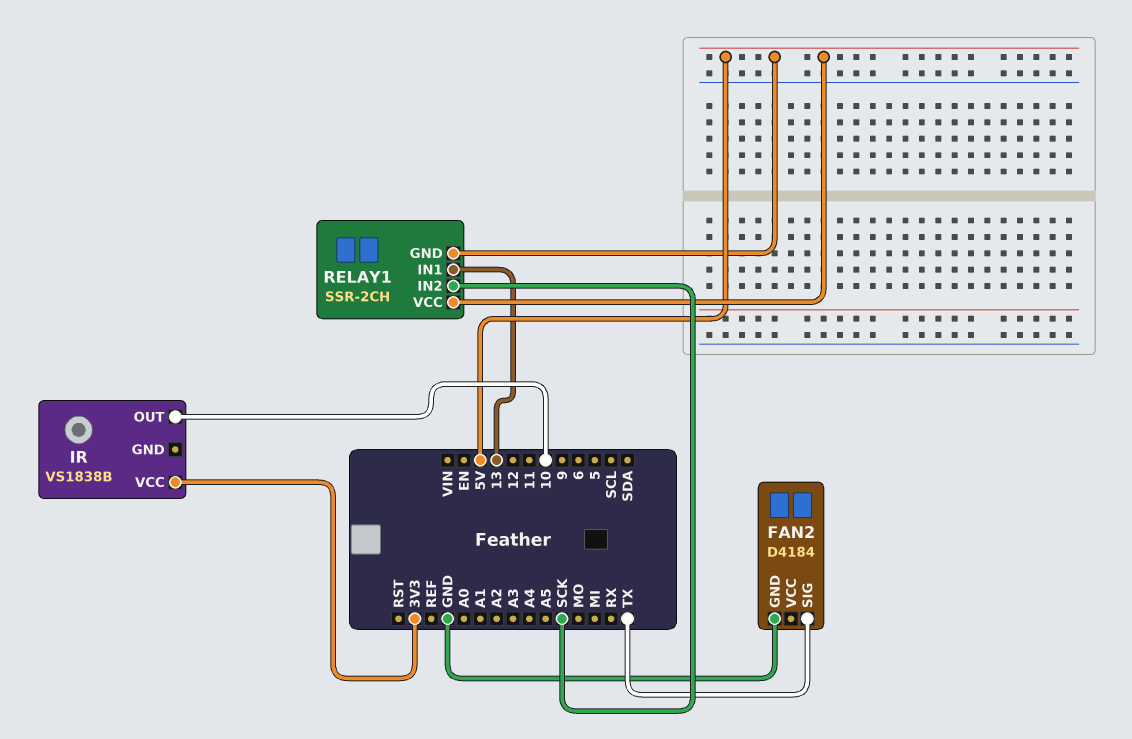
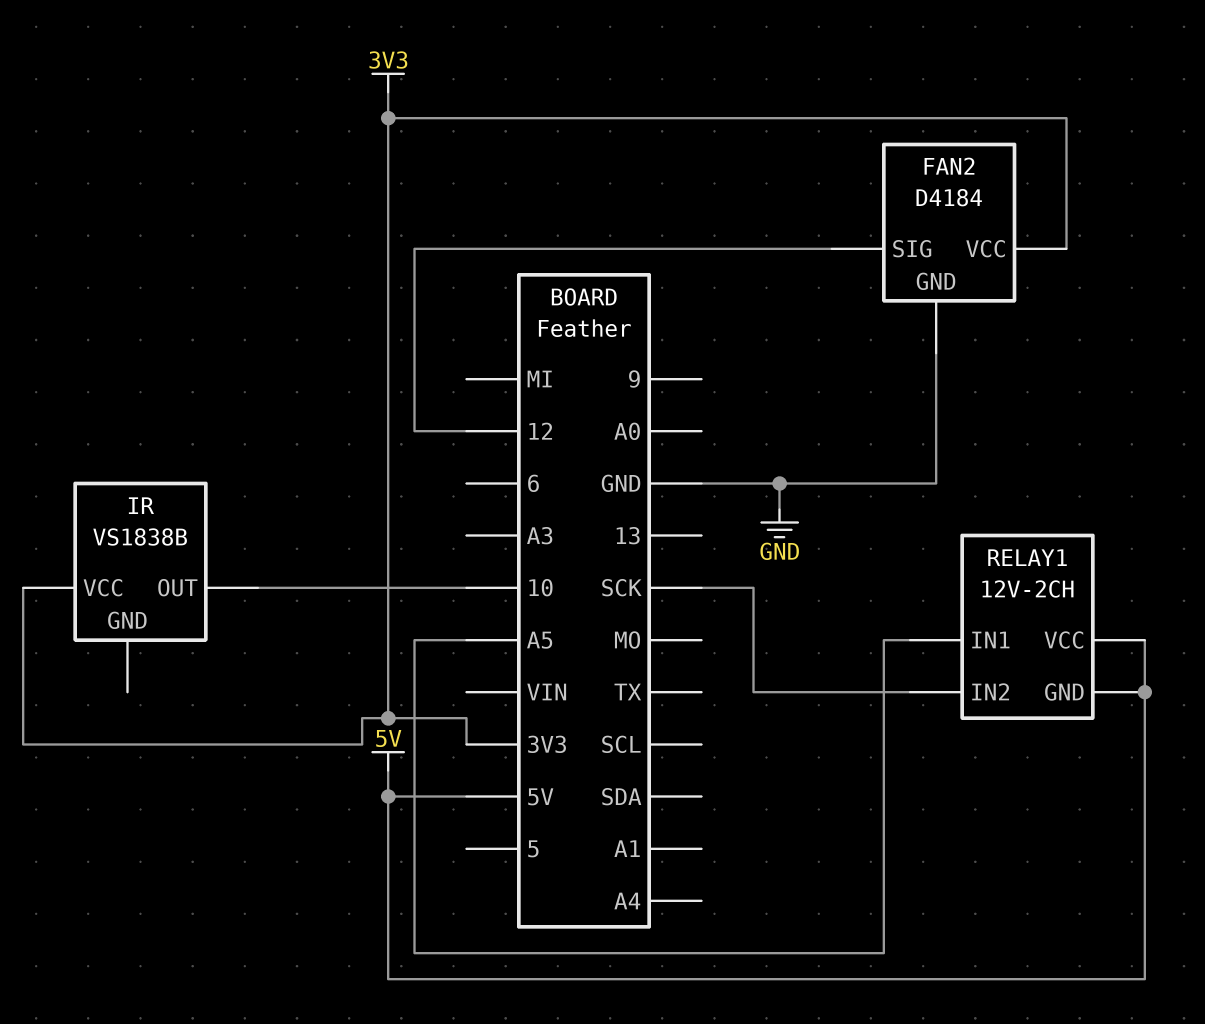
FAN2 pin SIG: TX -> 12
FAN2 pin VCC: none -> 3V3
RELAY1: SSR-2CH -> 12V-2CH
RELAY1 pin IN1: 13 -> A5

